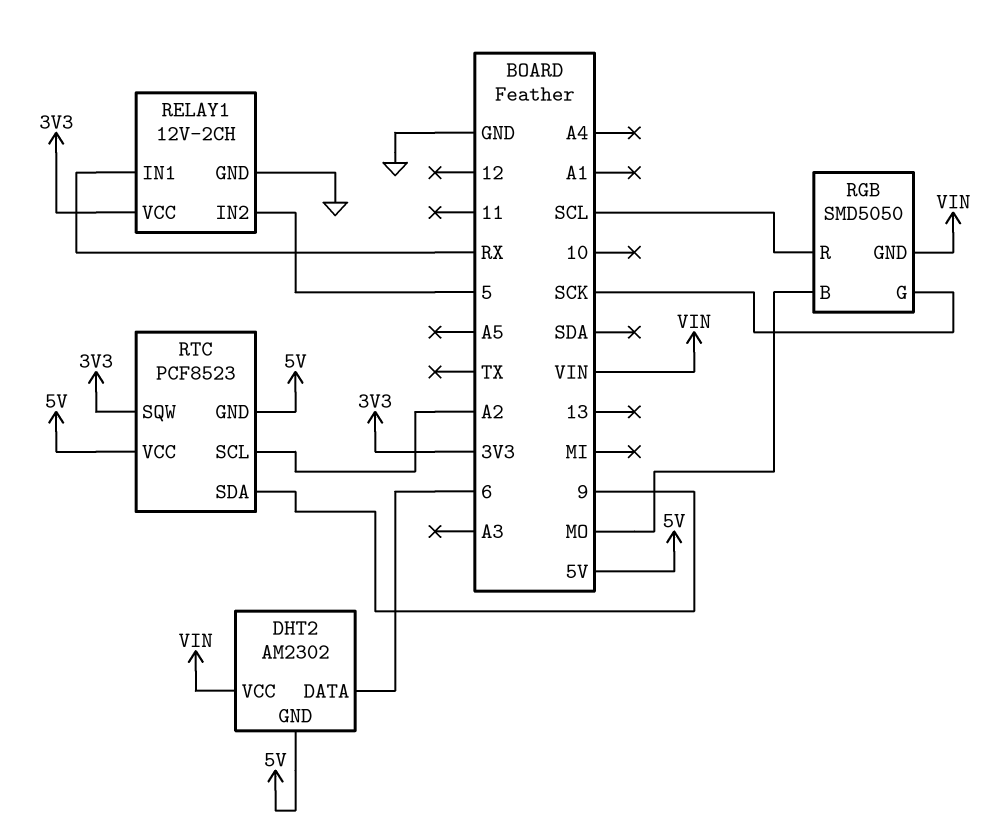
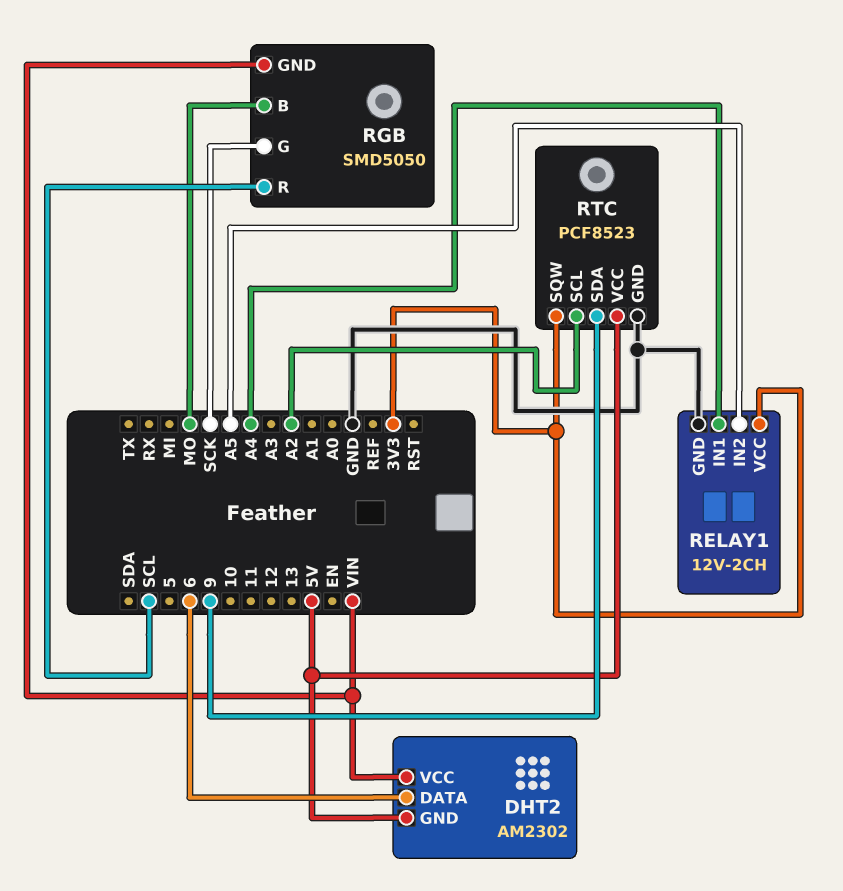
RELAY1 pin IN1: RX -> A4
RELAY1 pin IN2: 5 -> A5
RTC pin GND: 5V -> GND

